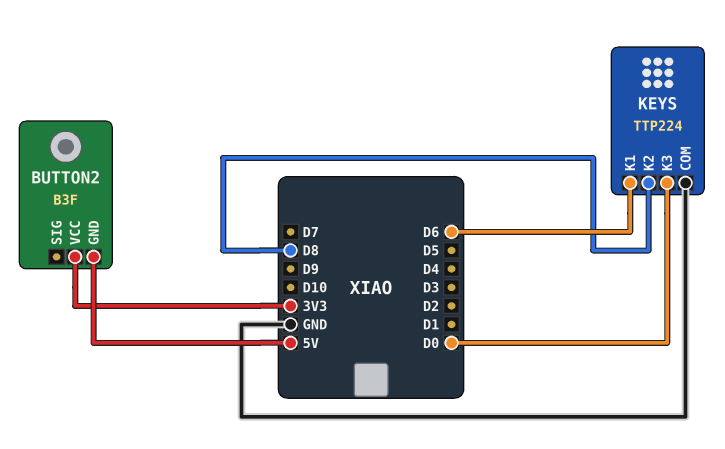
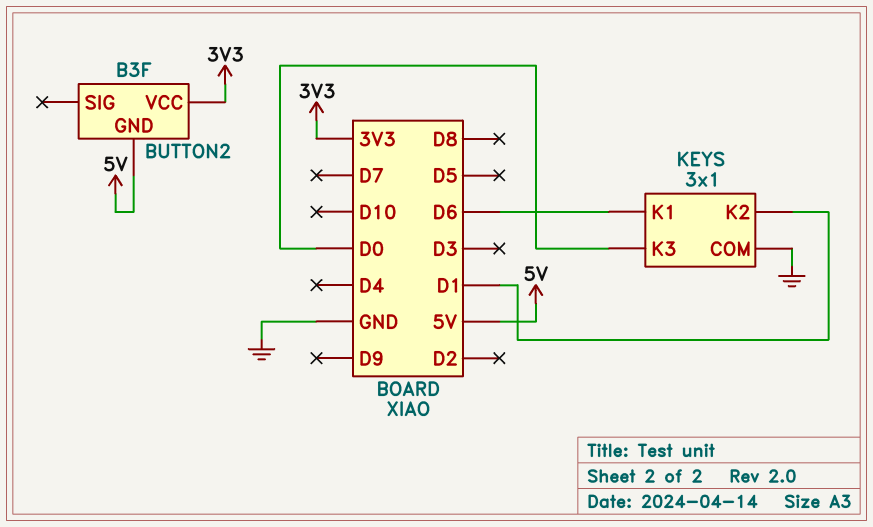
KEYS: TTP224 -> 3x1
KEYS pin K2: D8 -> D1

